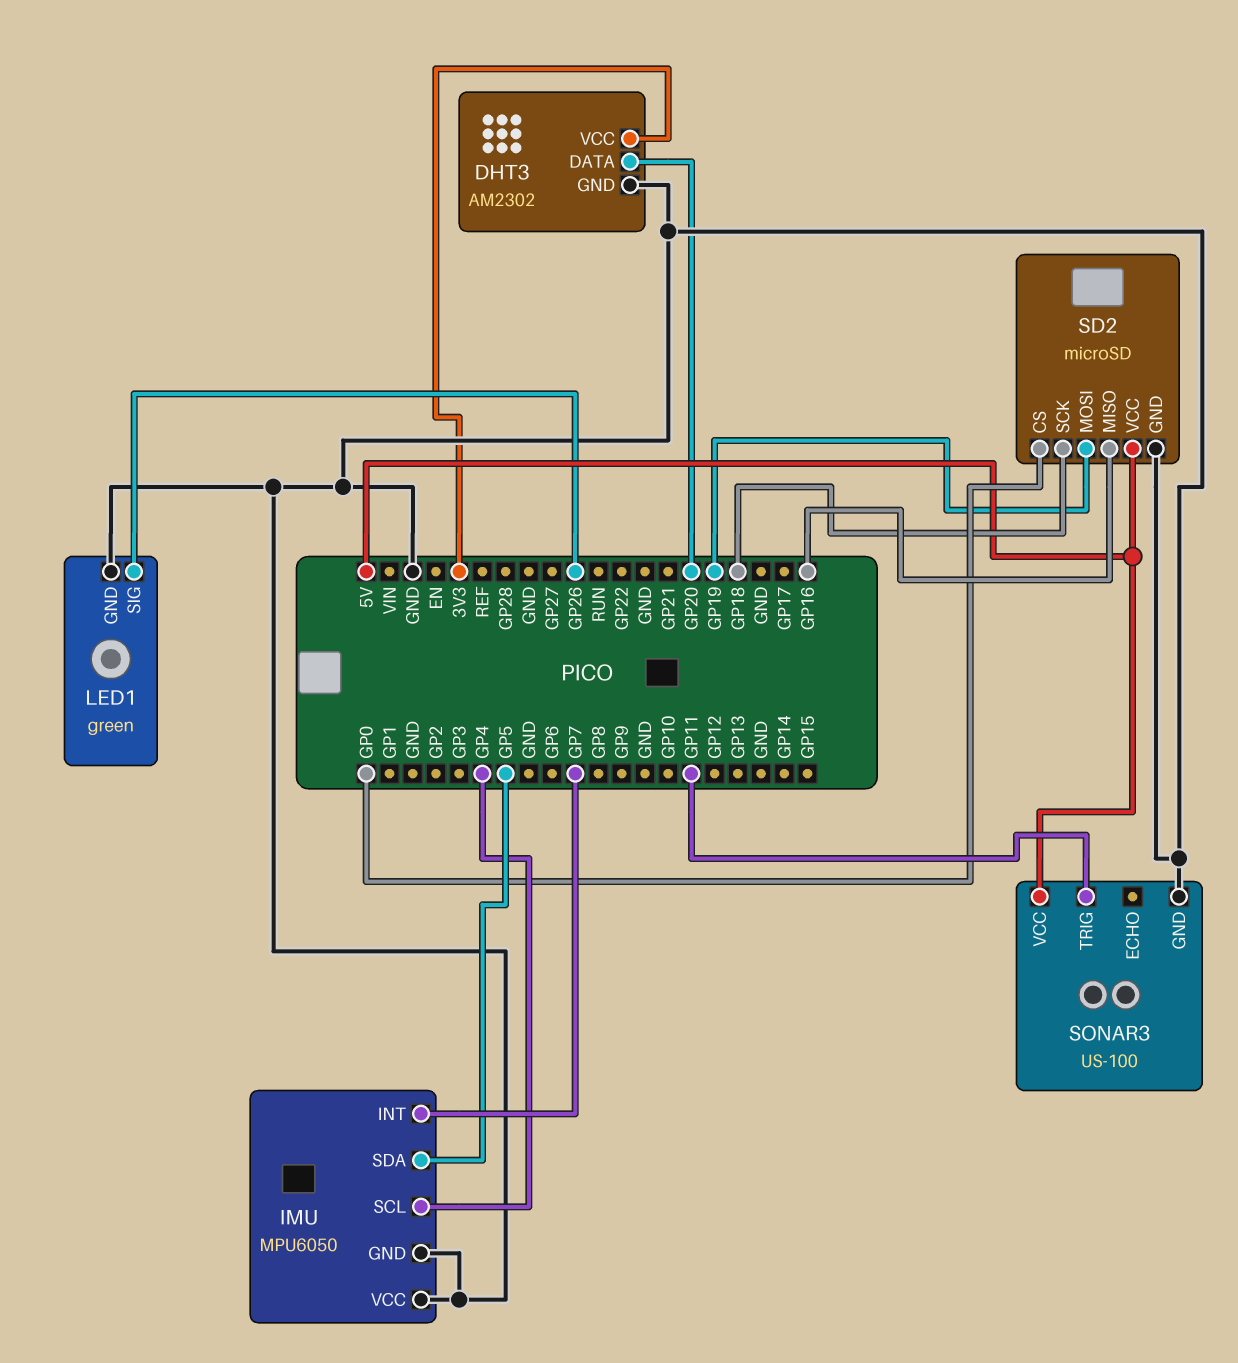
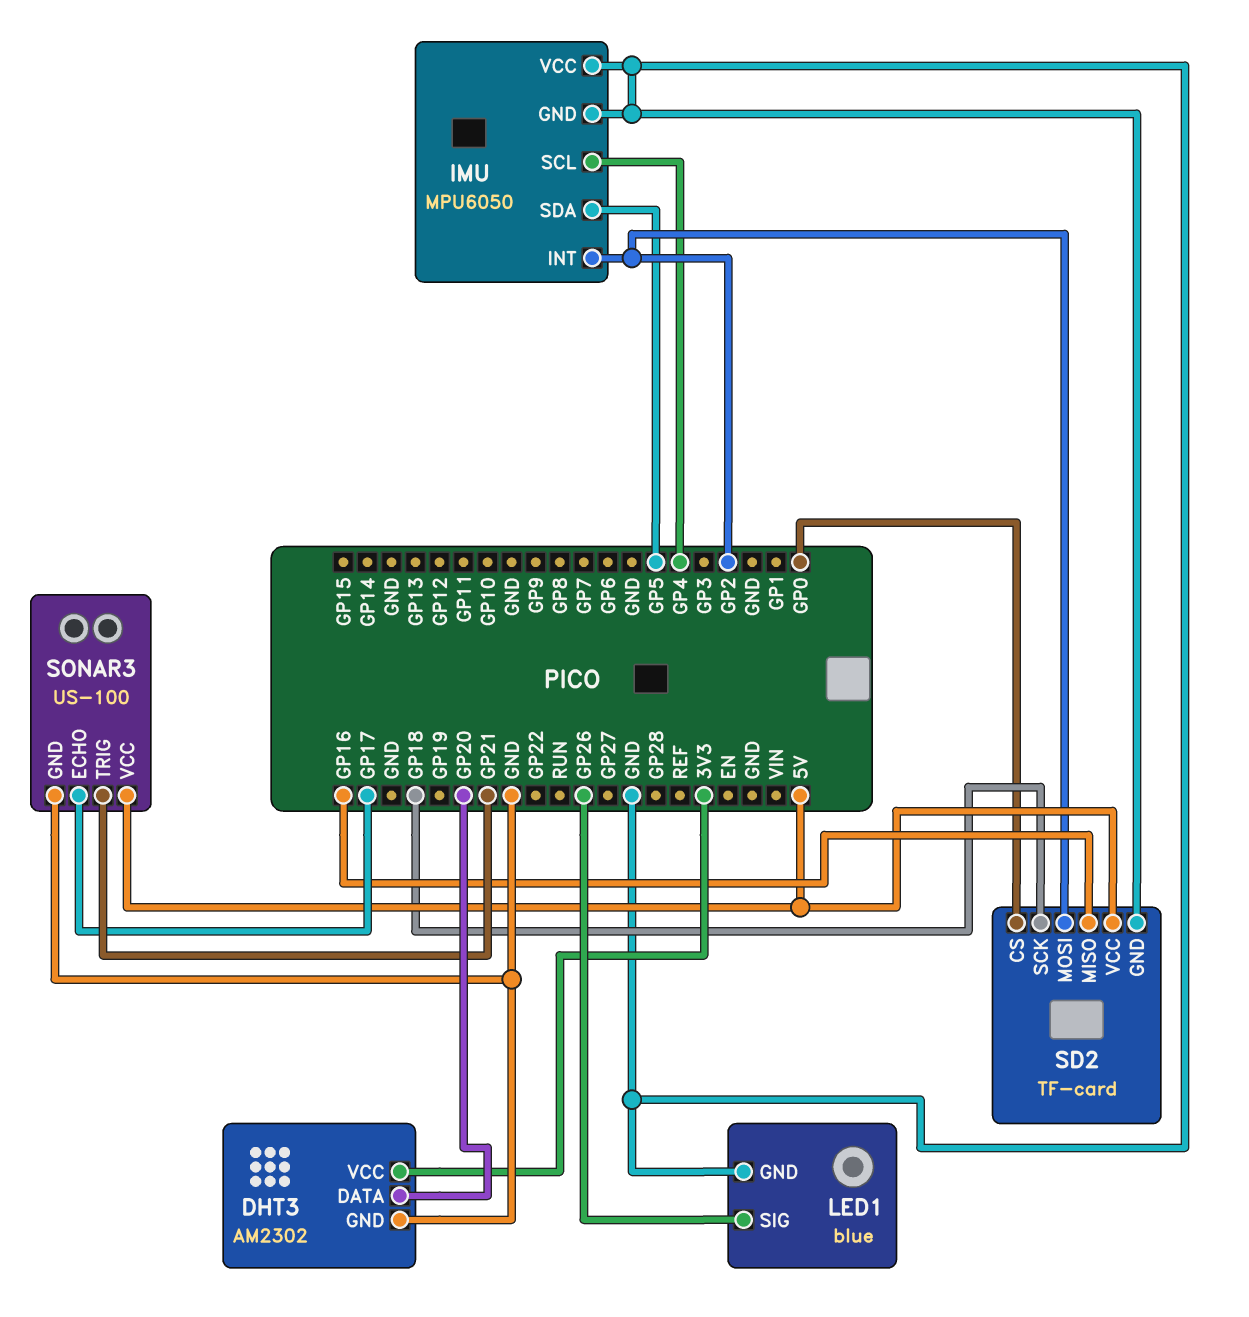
IMU pin INT: GP7 -> GP2
LED1: green -> blue
SD2: microSD -> TF-card
SD2 pin MOSI: GP19 -> GP2
SONAR3 pin ECHO: none -> GP17
SONAR3 pin TRIG: GP11 -> GP21

